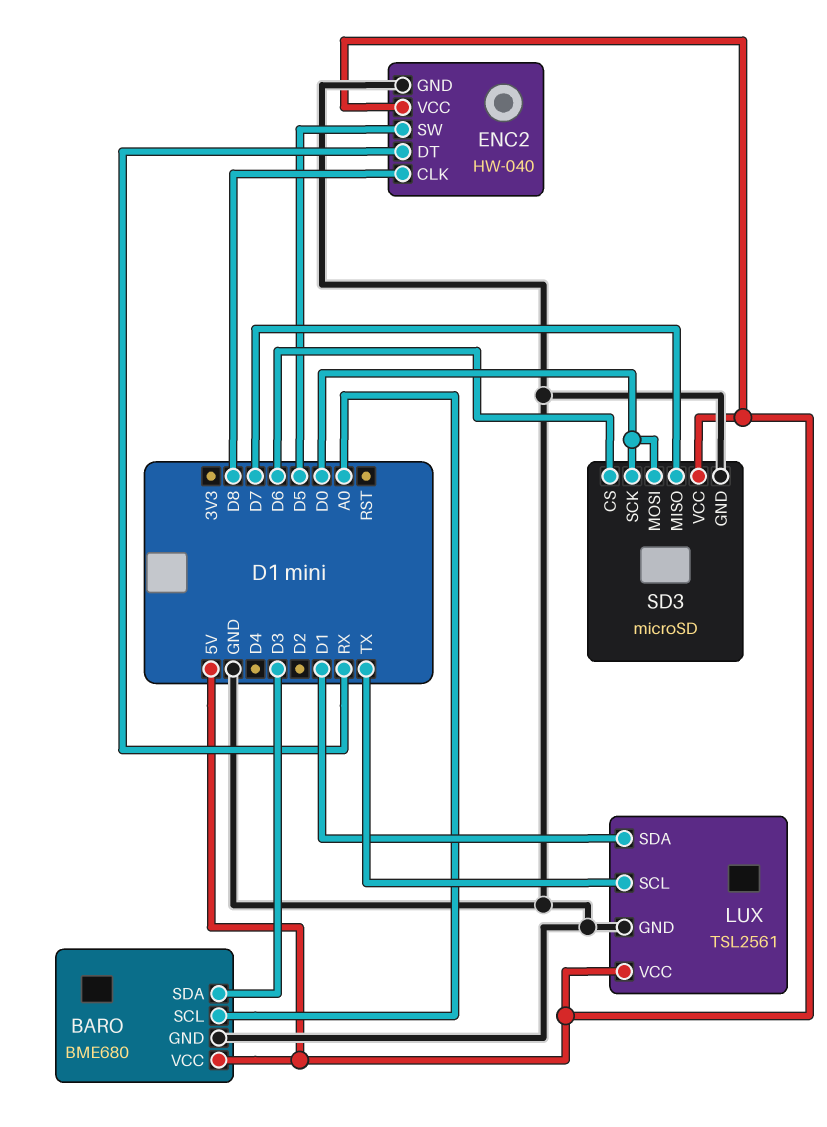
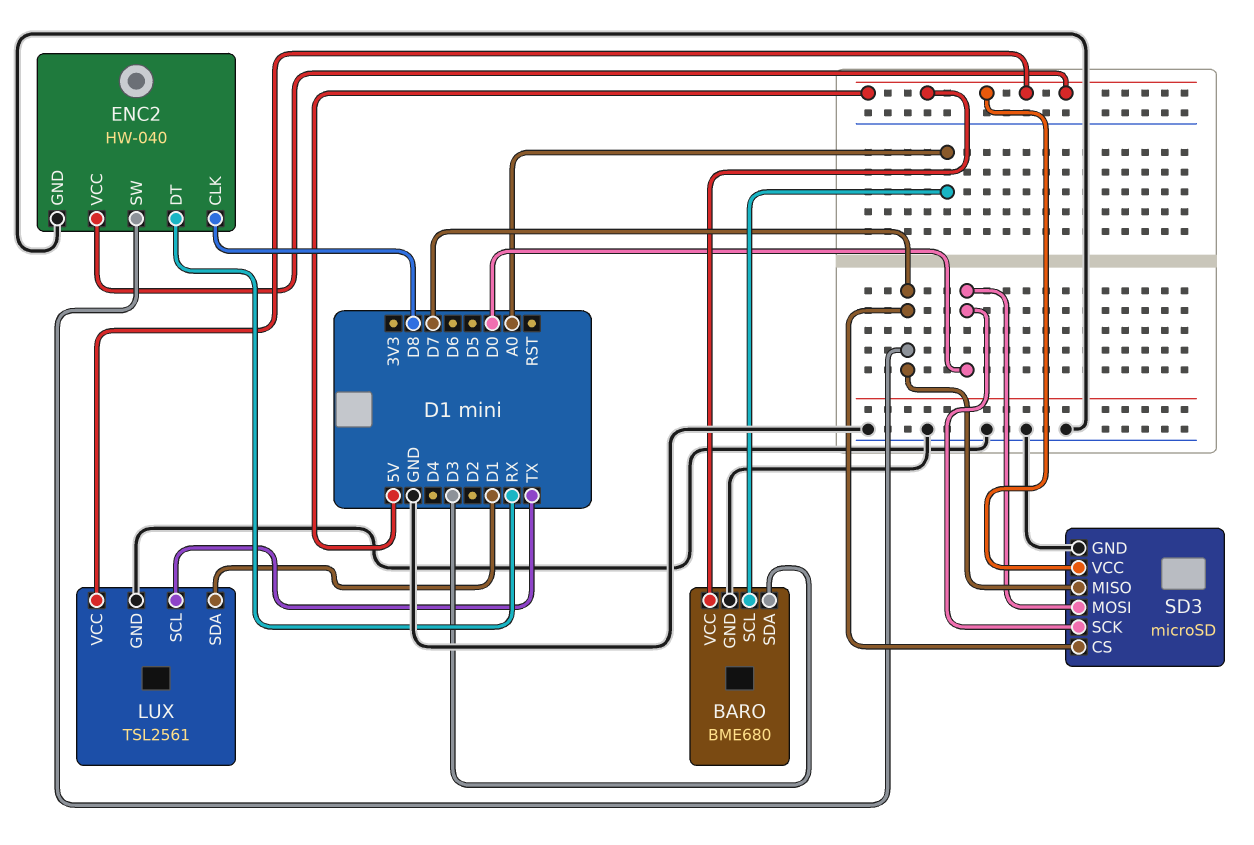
ENC2 pin SW: D5 -> D7
SD3 pin CS: D6 -> D7

